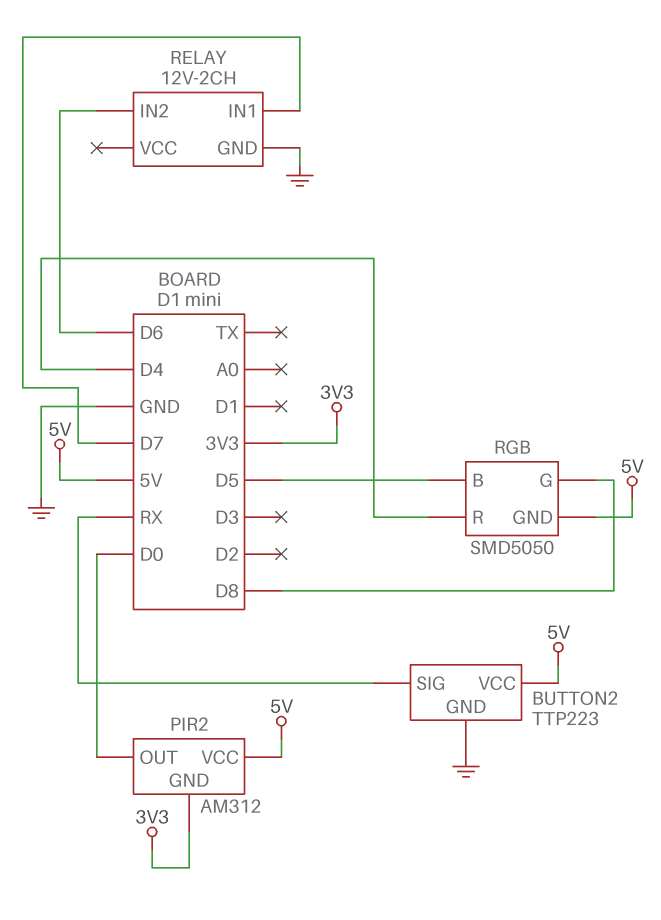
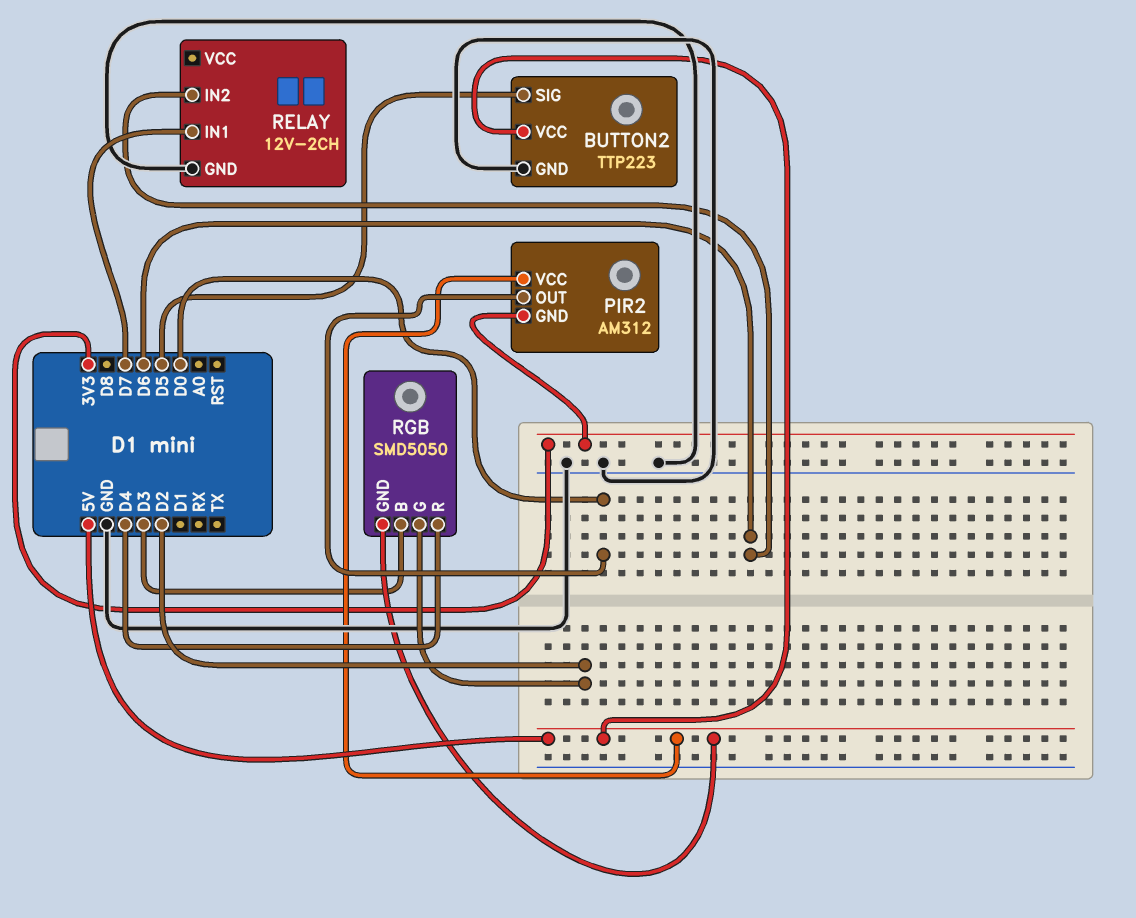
BUTTON2 pin SIG: RX -> D5
RGB pin B: D5 -> D3
RGB pin G: D8 -> D2

